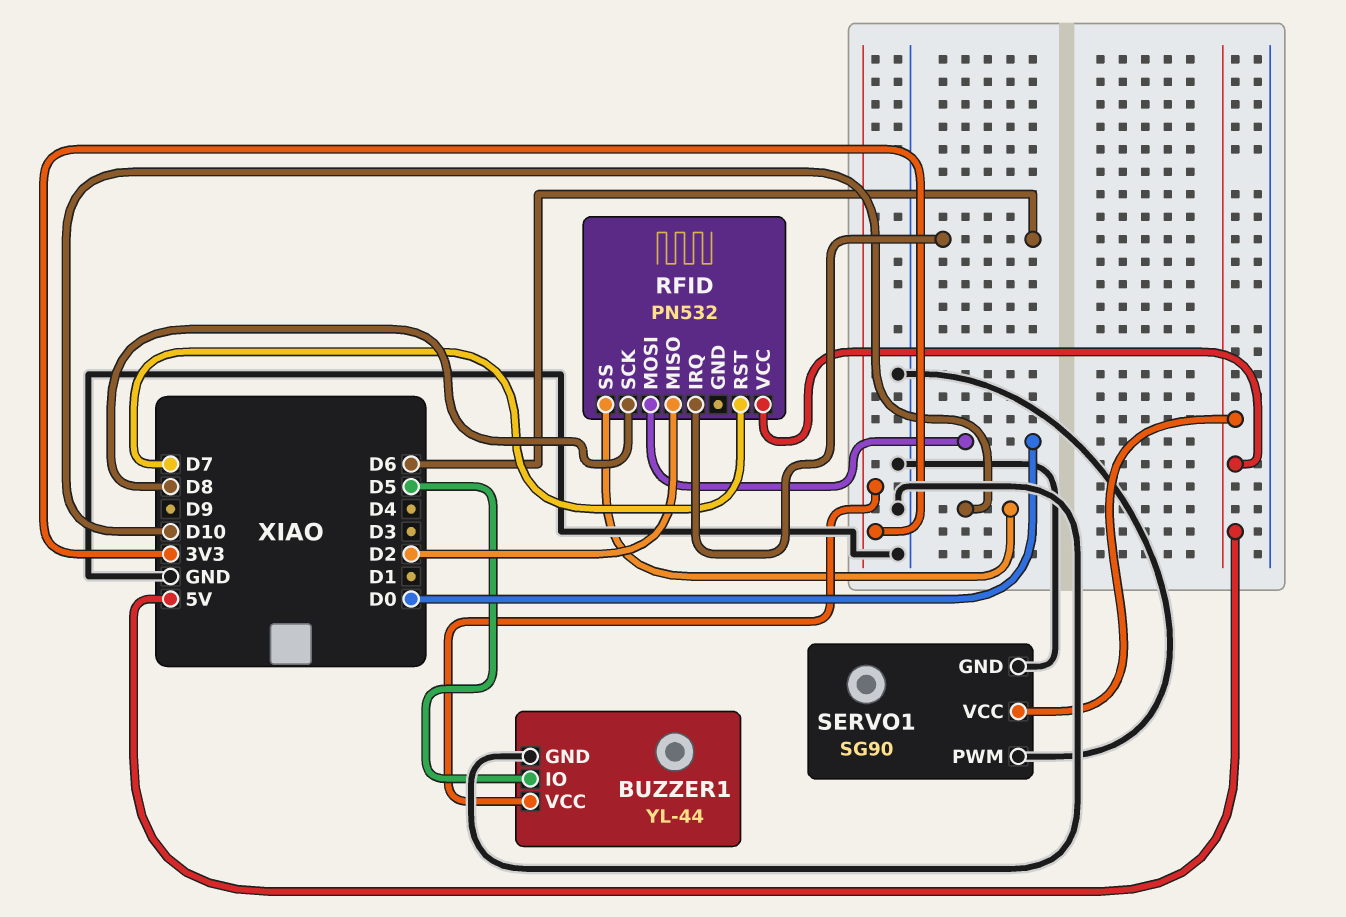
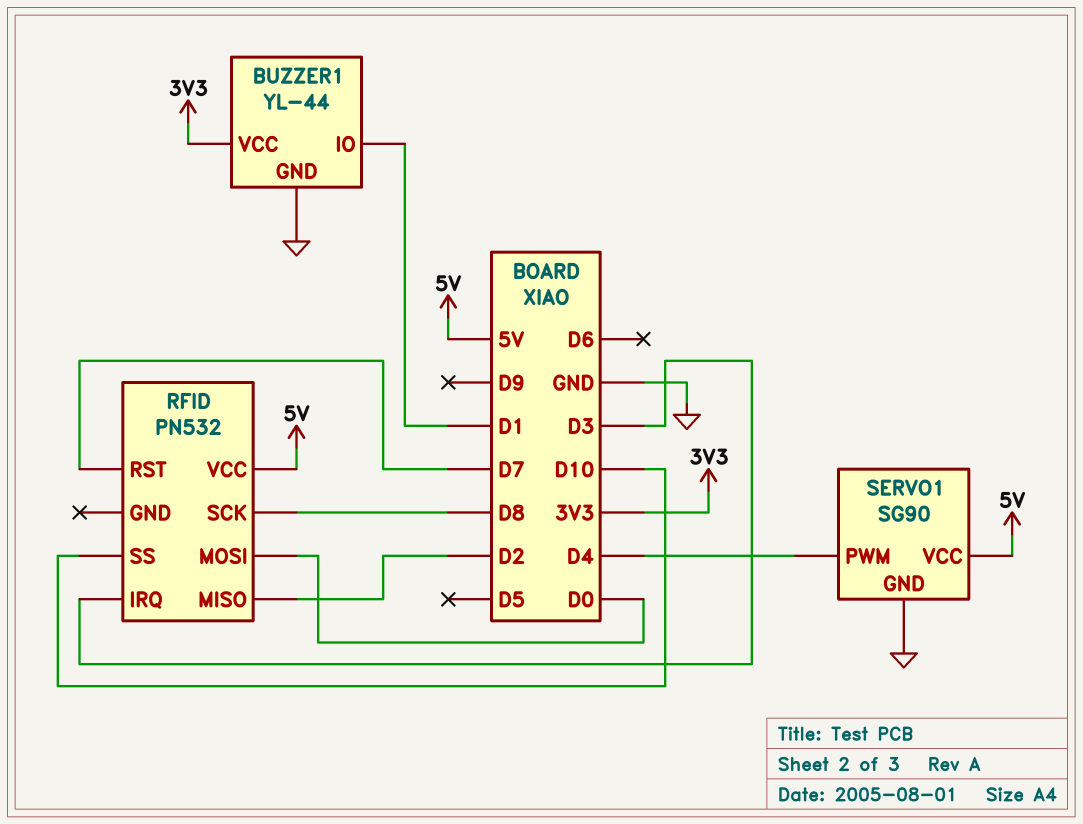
BUZZER1 pin IO: D5 -> D1
RFID pin IRQ: D6 -> D3
SERVO1 pin PWM: GND -> D4

